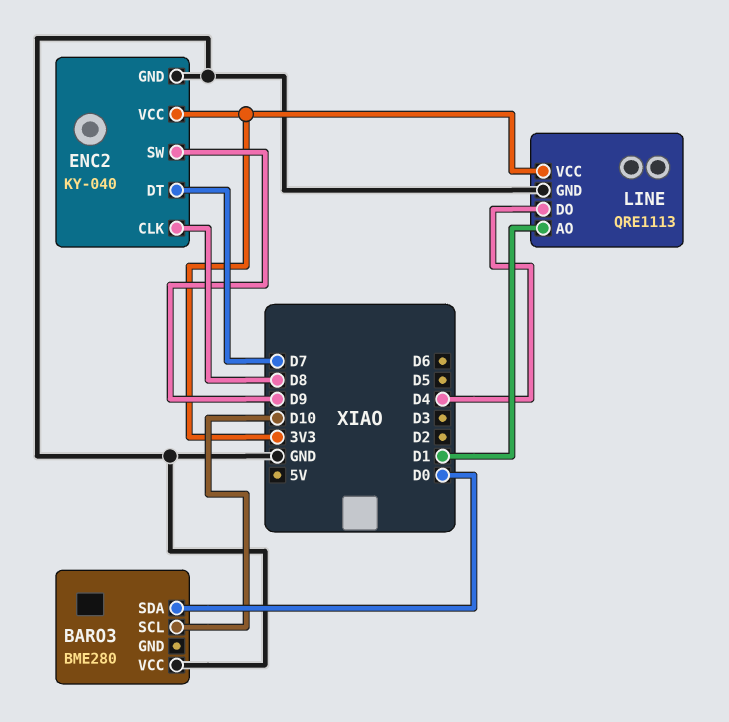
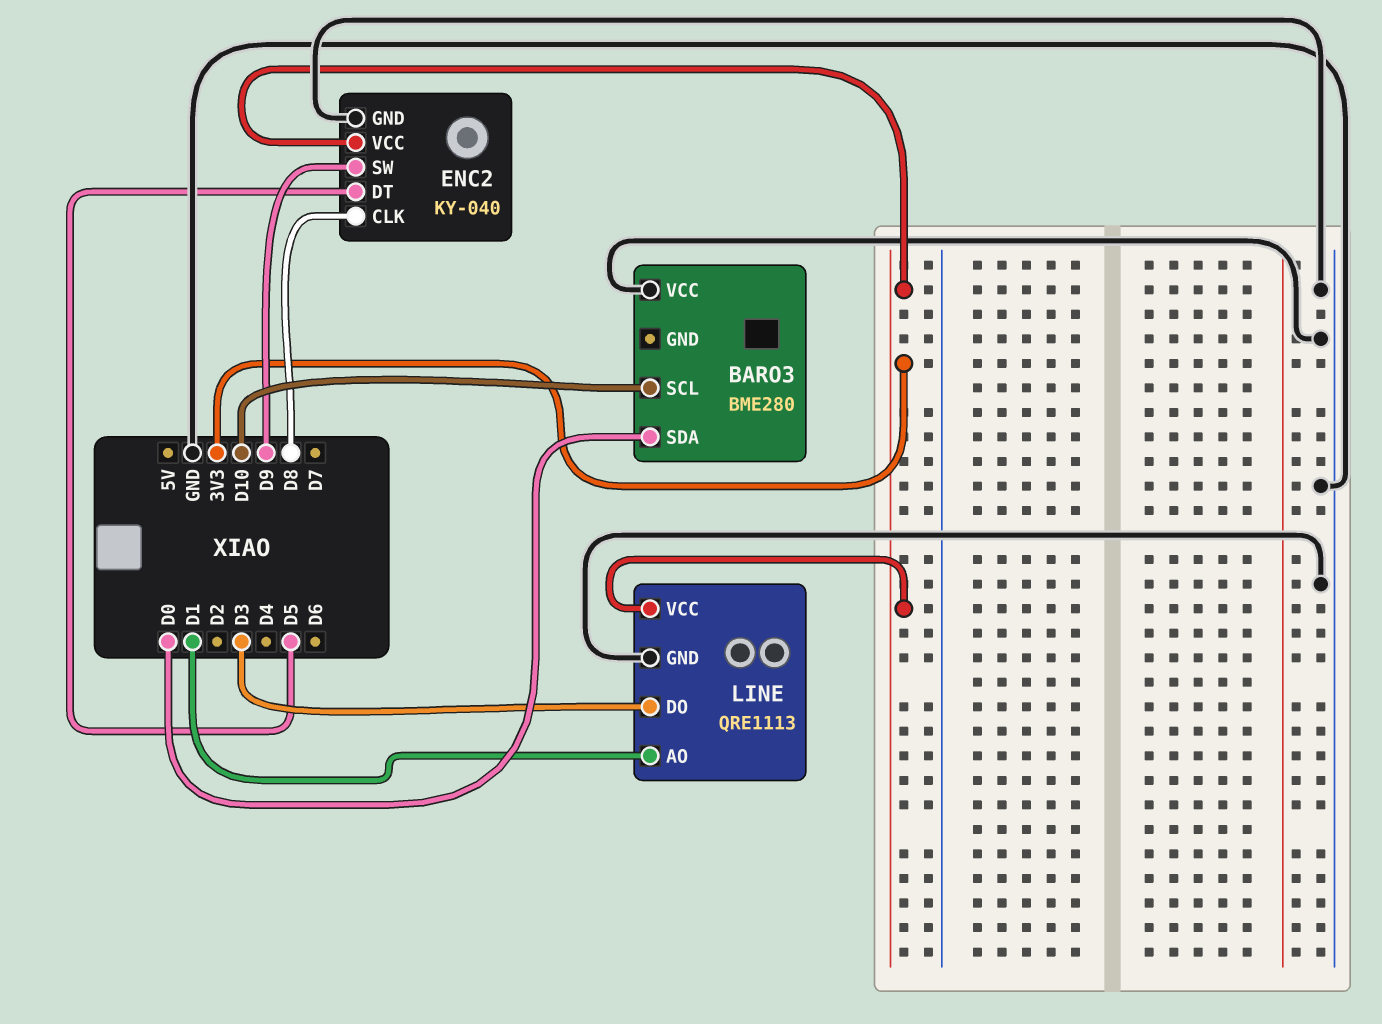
ENC2 pin DT: D7 -> D5
LINE pin DO: D4 -> D3

